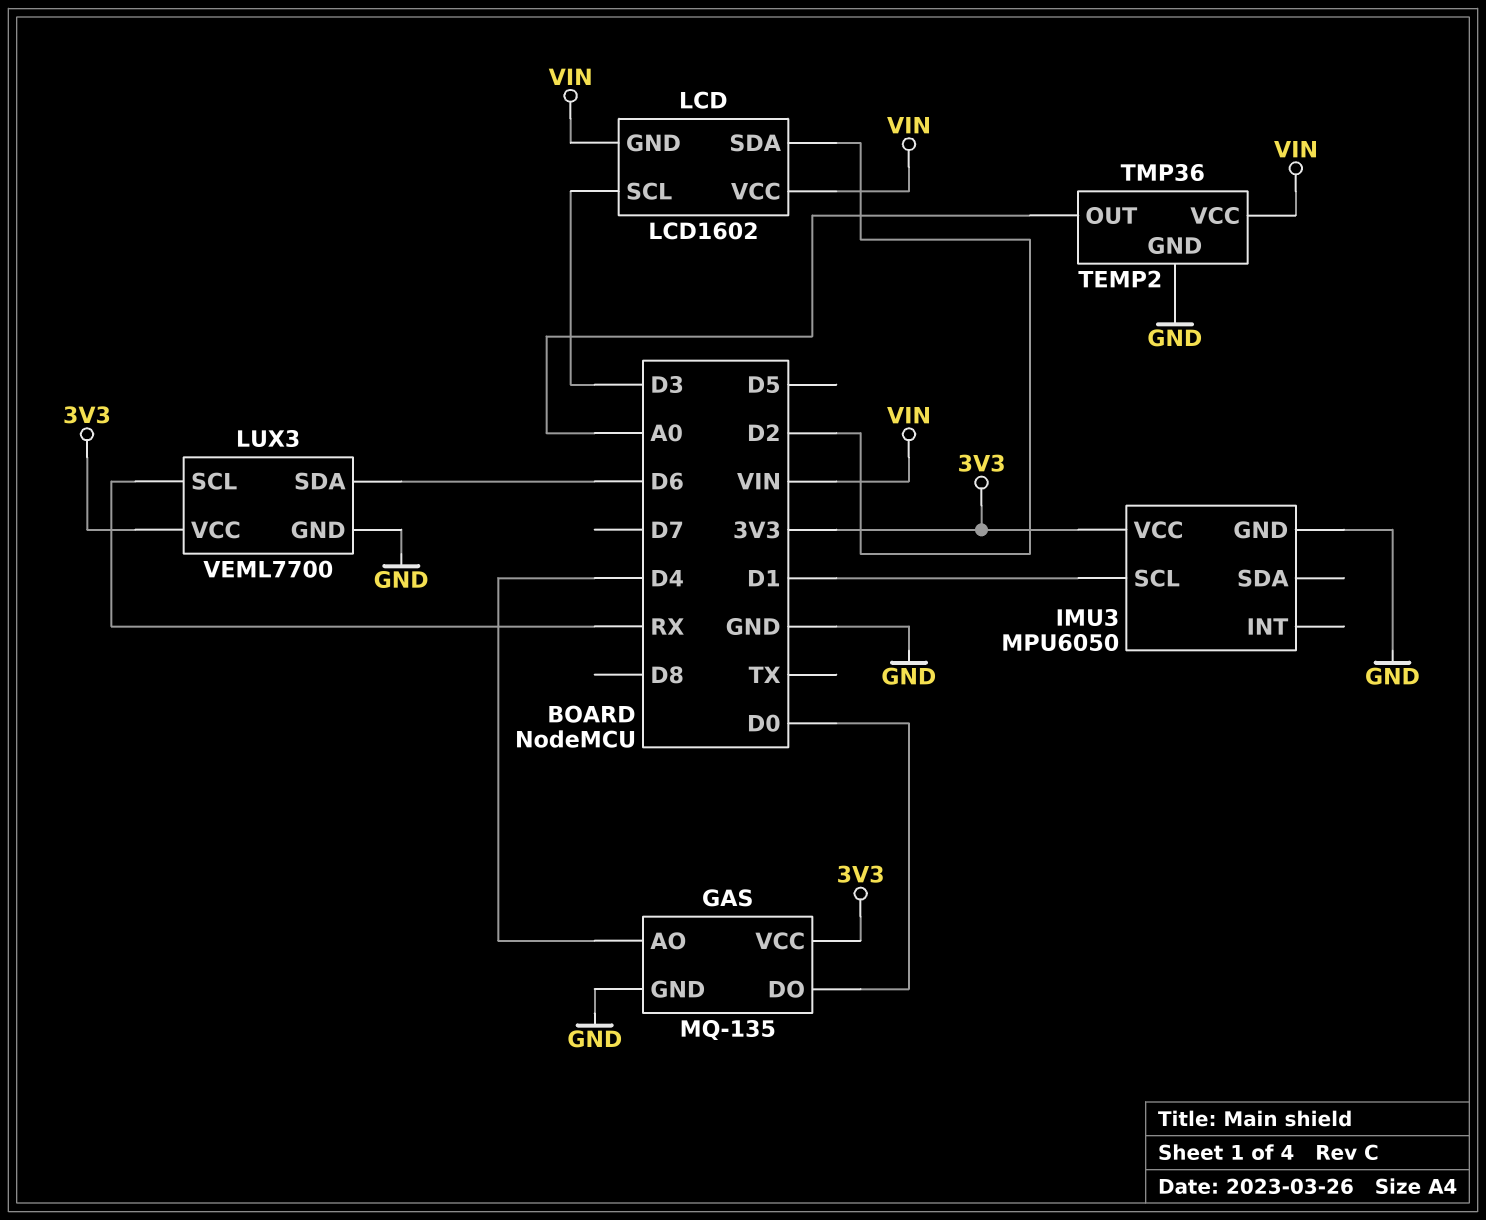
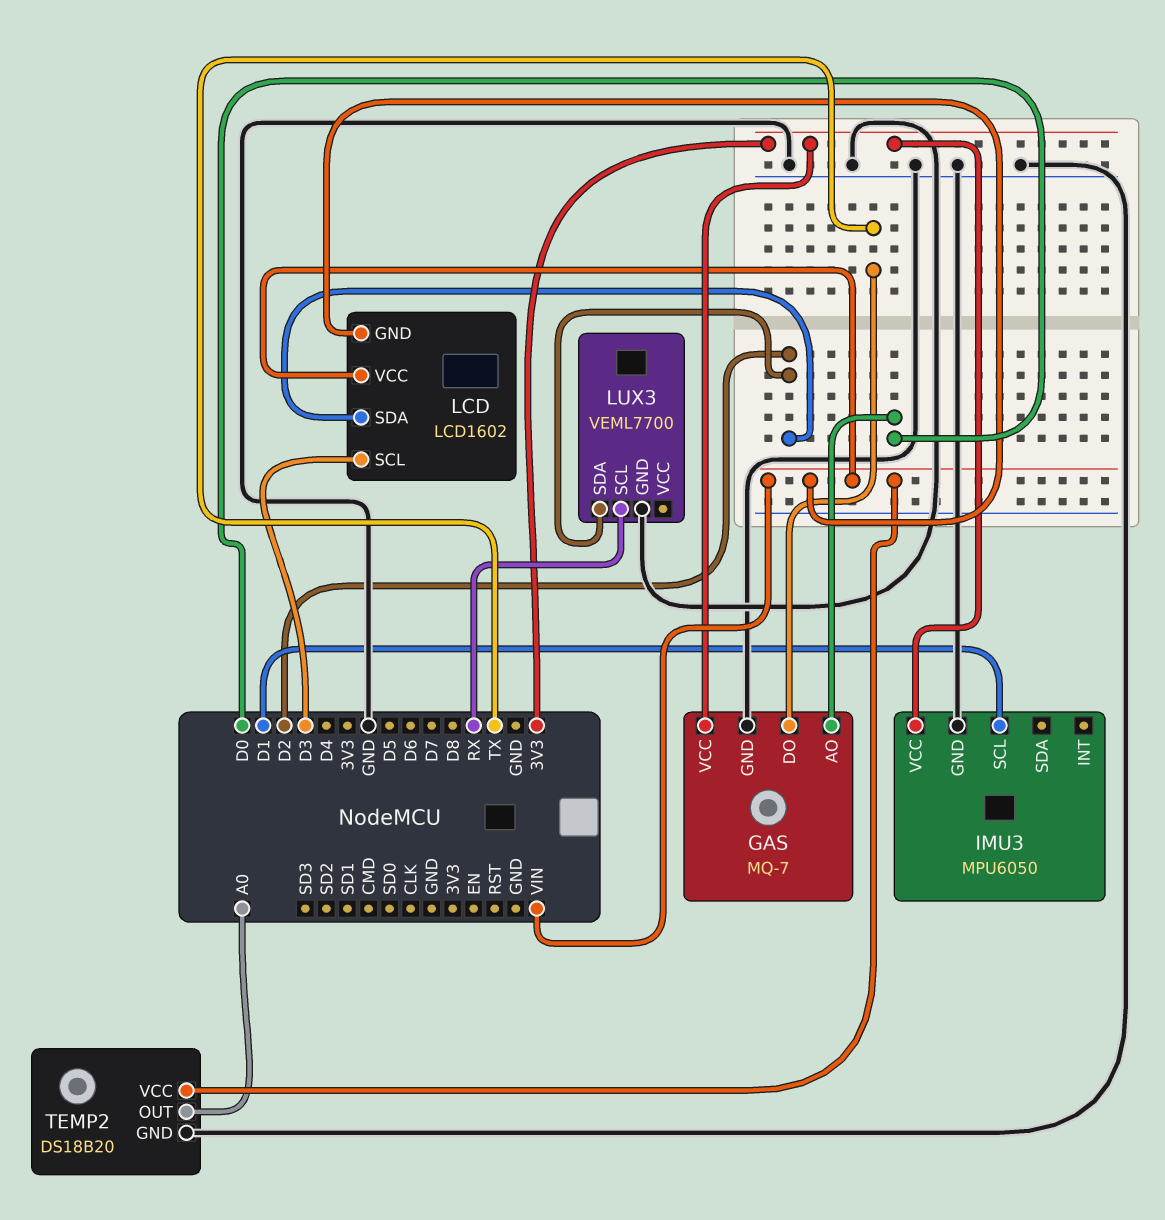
GAS: MQ-135 -> MQ-7
GAS pin AO: D4 -> D0
GAS pin DO: D0 -> TX
LUX3 pin SDA: D6 -> D2
LUX3 pin VCC: 3V3 -> none
TEMP2: TMP36 -> DS18B20

